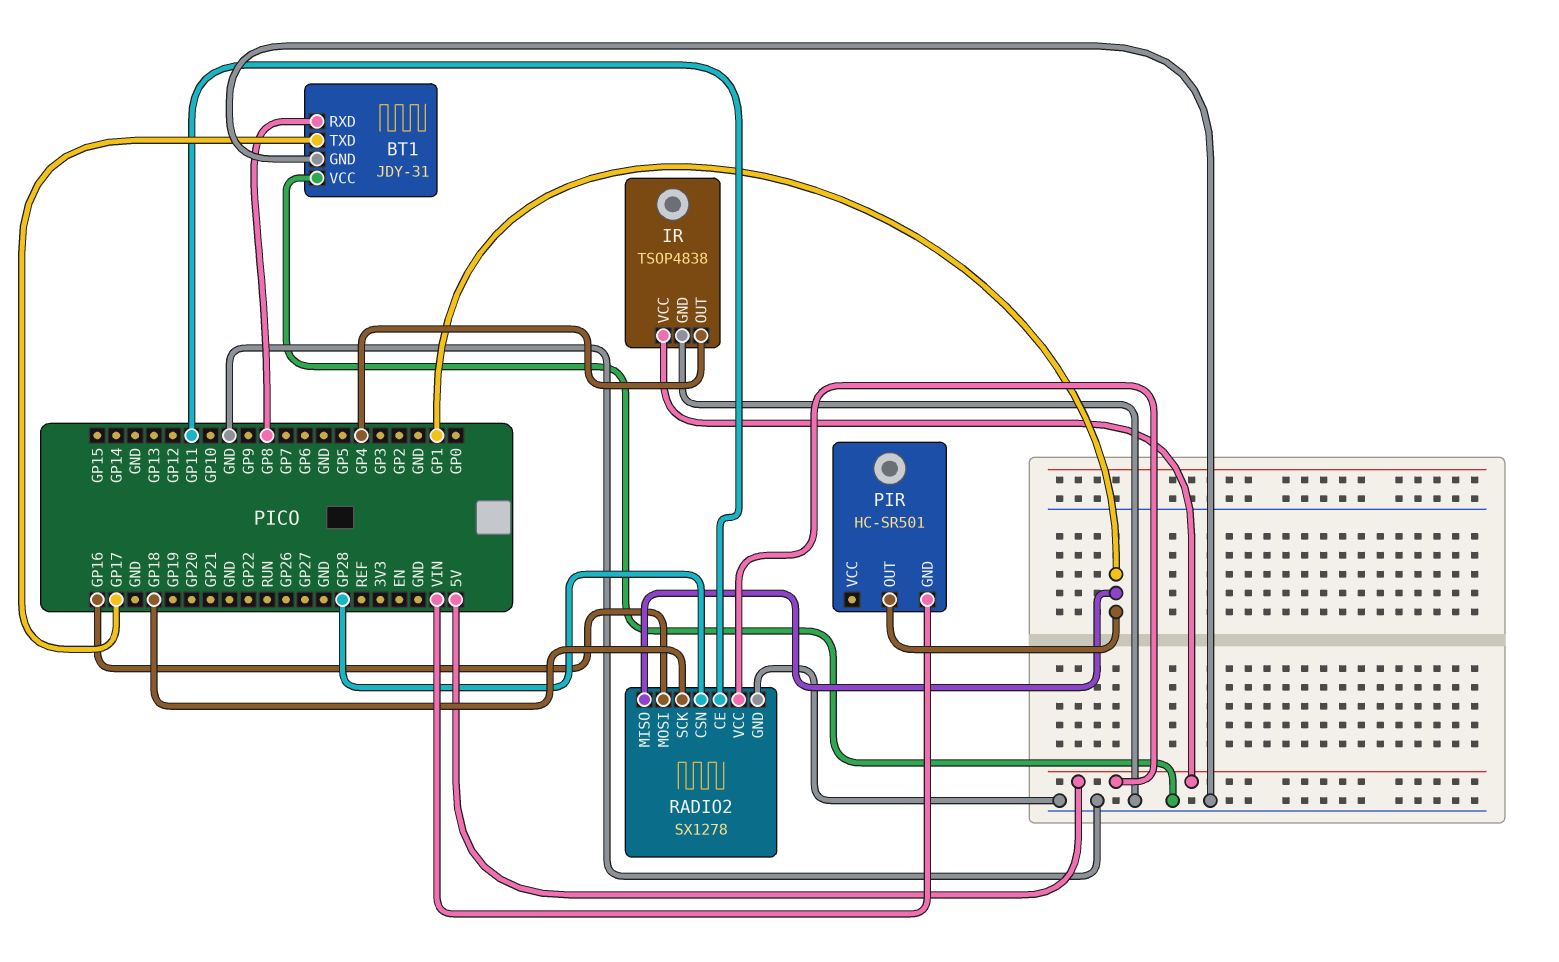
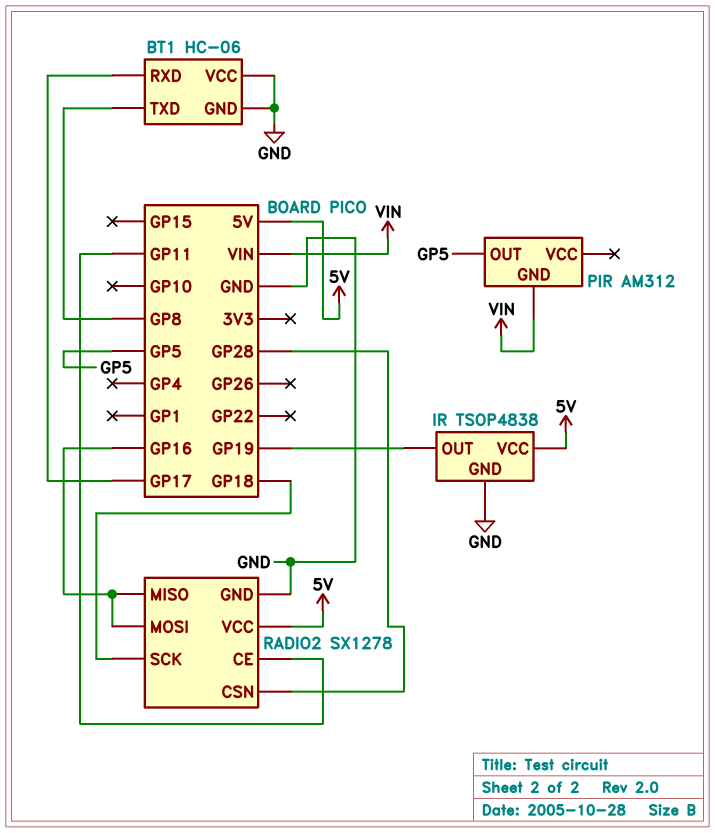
BT1: JDY-31 -> HC-06
BT1 pin RXD: GP8 -> GP17
BT1 pin TXD: GP17 -> GP8
IR pin OUT: GP4 -> GP19
PIR: HC-SR501 -> AM312
PIR pin OUT: GP1 -> GP5
RADIO2 pin MISO: GP1 -> GP16

